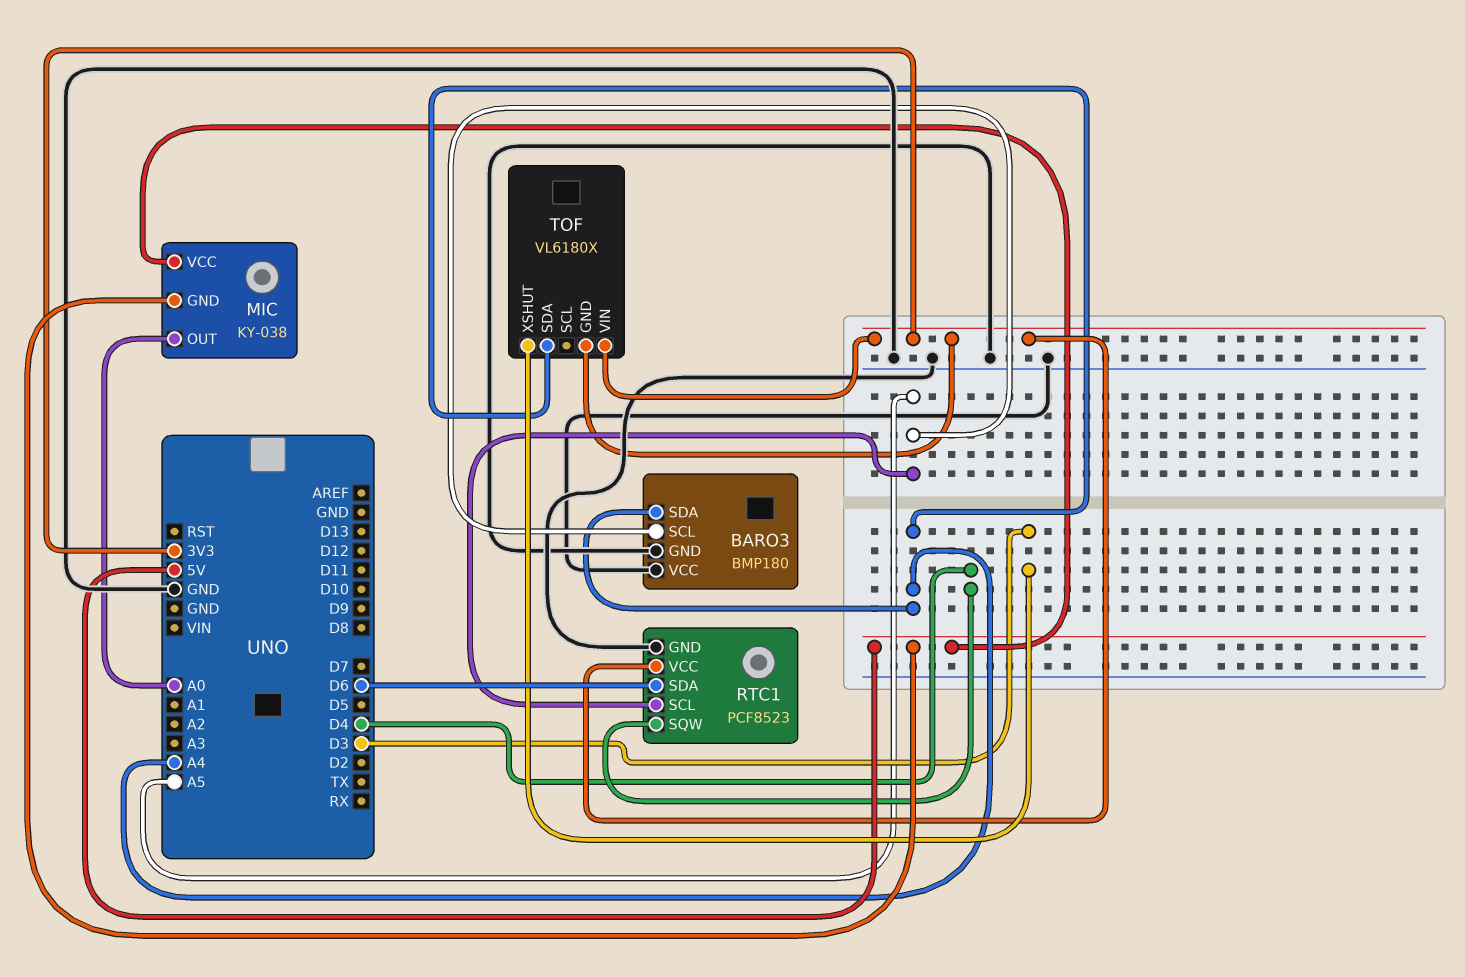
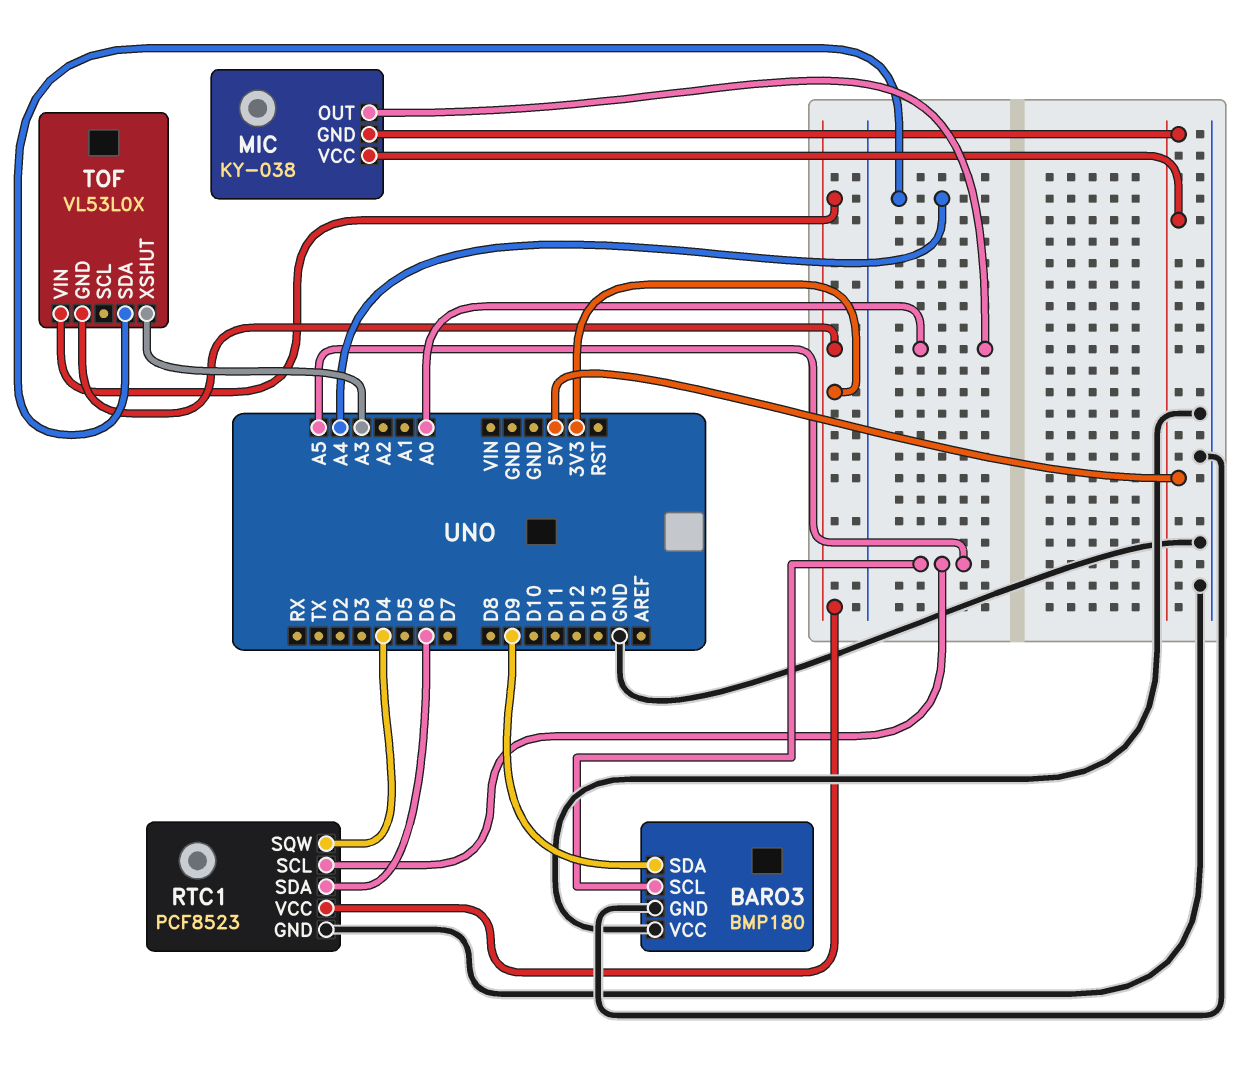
BARO3 pin SDA: A4 -> D9
TOF: VL6180X -> VL53L0X
TOF pin XSHUT: D3 -> A3

